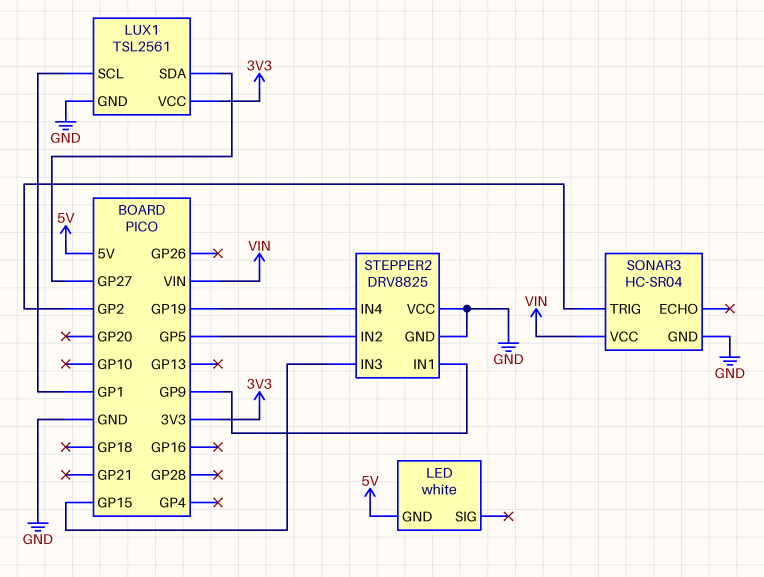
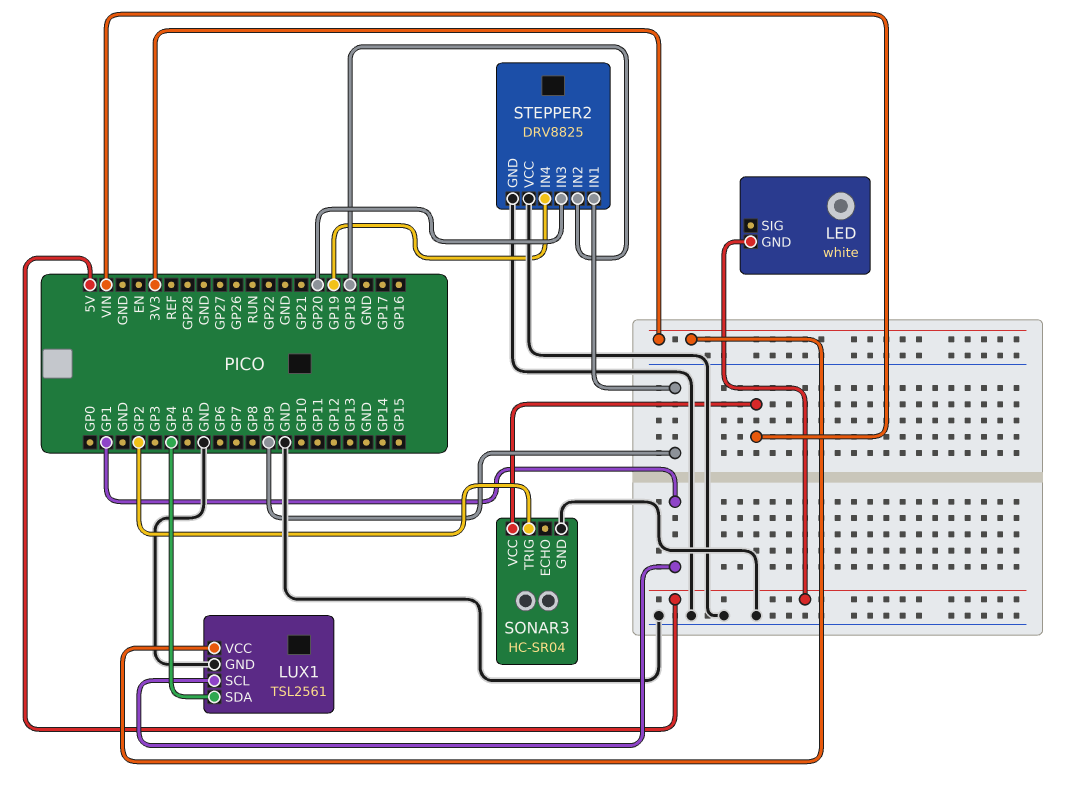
LUX1 pin SDA: GP27 -> GP4
STEPPER2 pin IN2: GP5 -> GP18
STEPPER2 pin IN3: GP15 -> GP20

